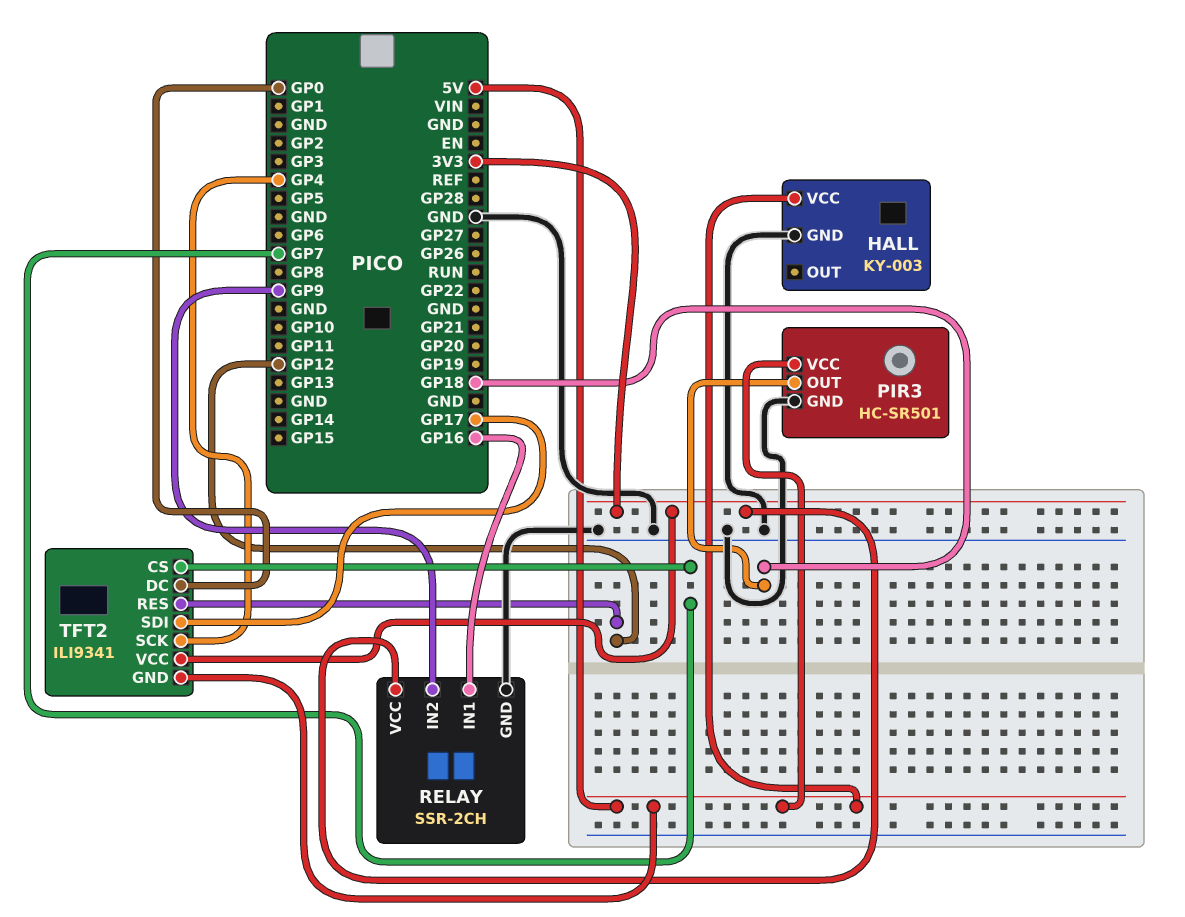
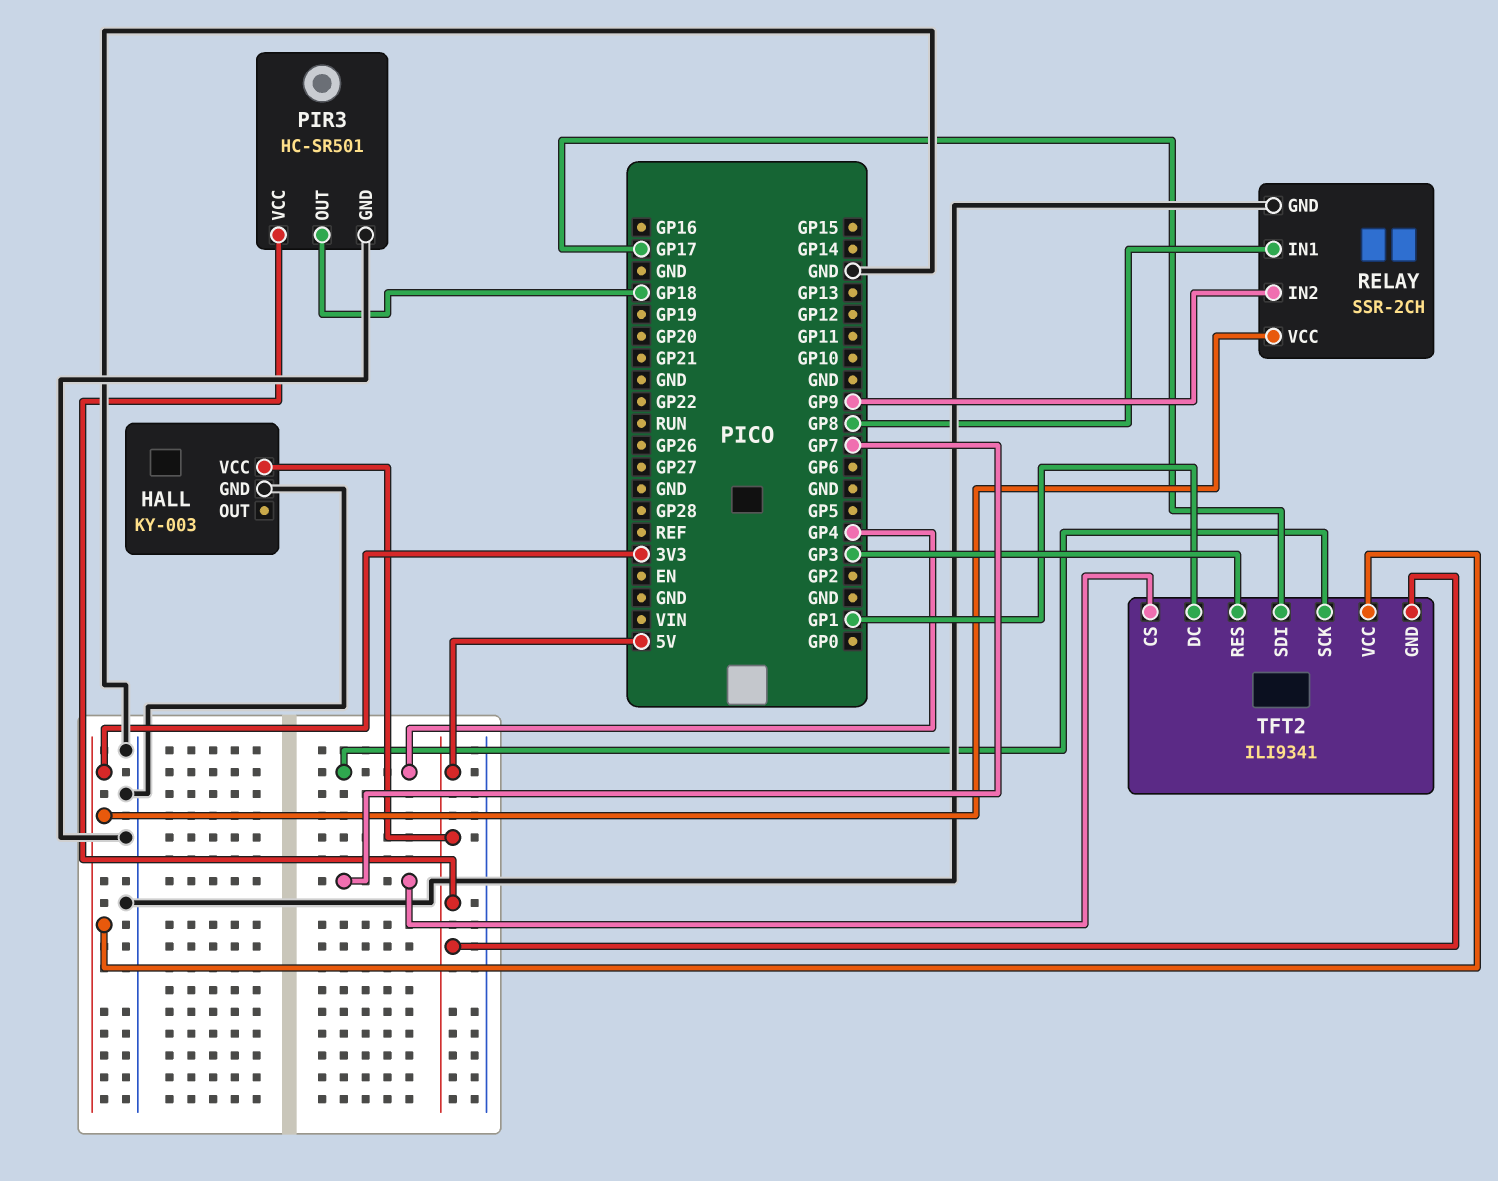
RELAY pin IN1: GP16 -> GP8
TFT2 pin DC: GP0 -> GP1
TFT2 pin RES: GP12 -> GP3

